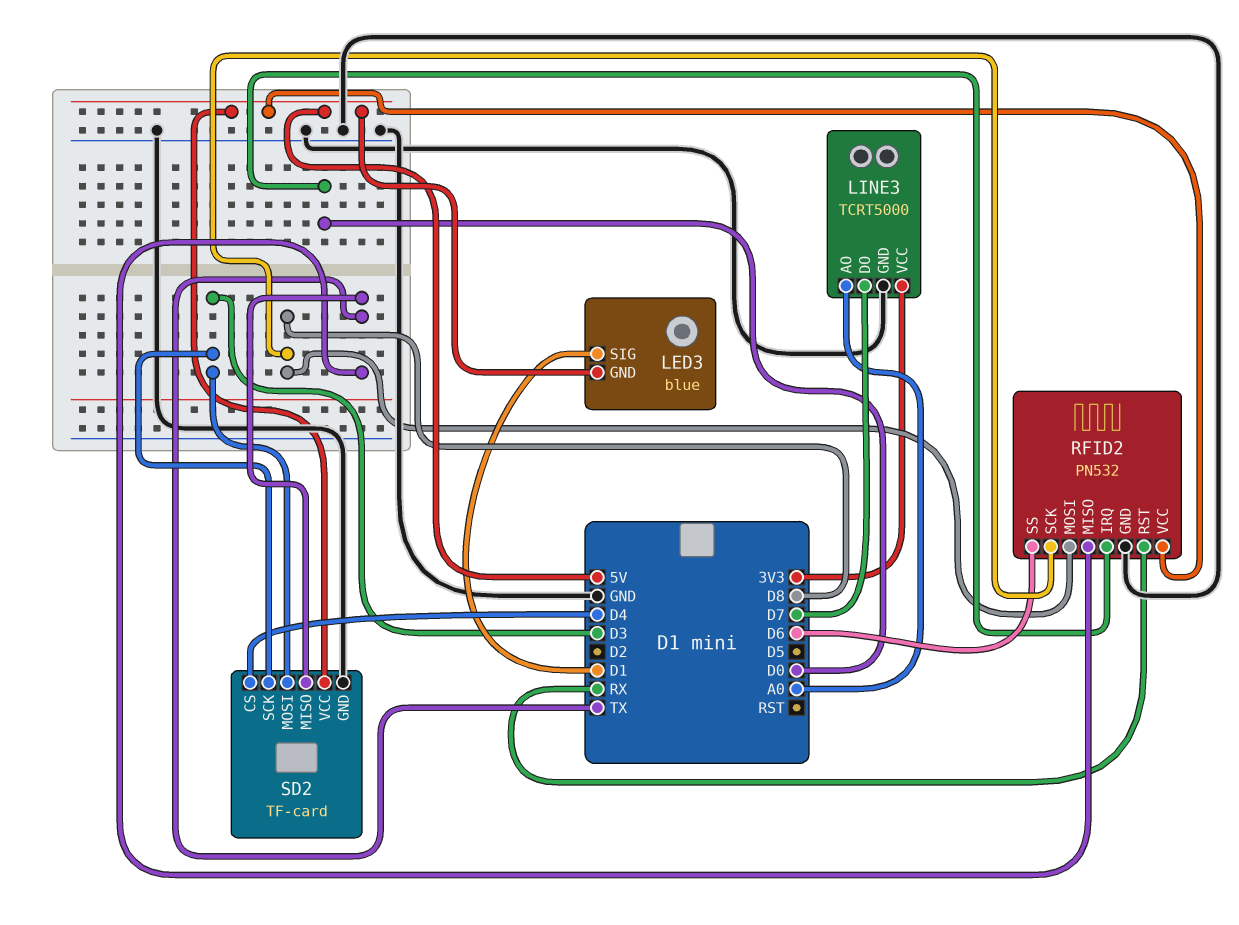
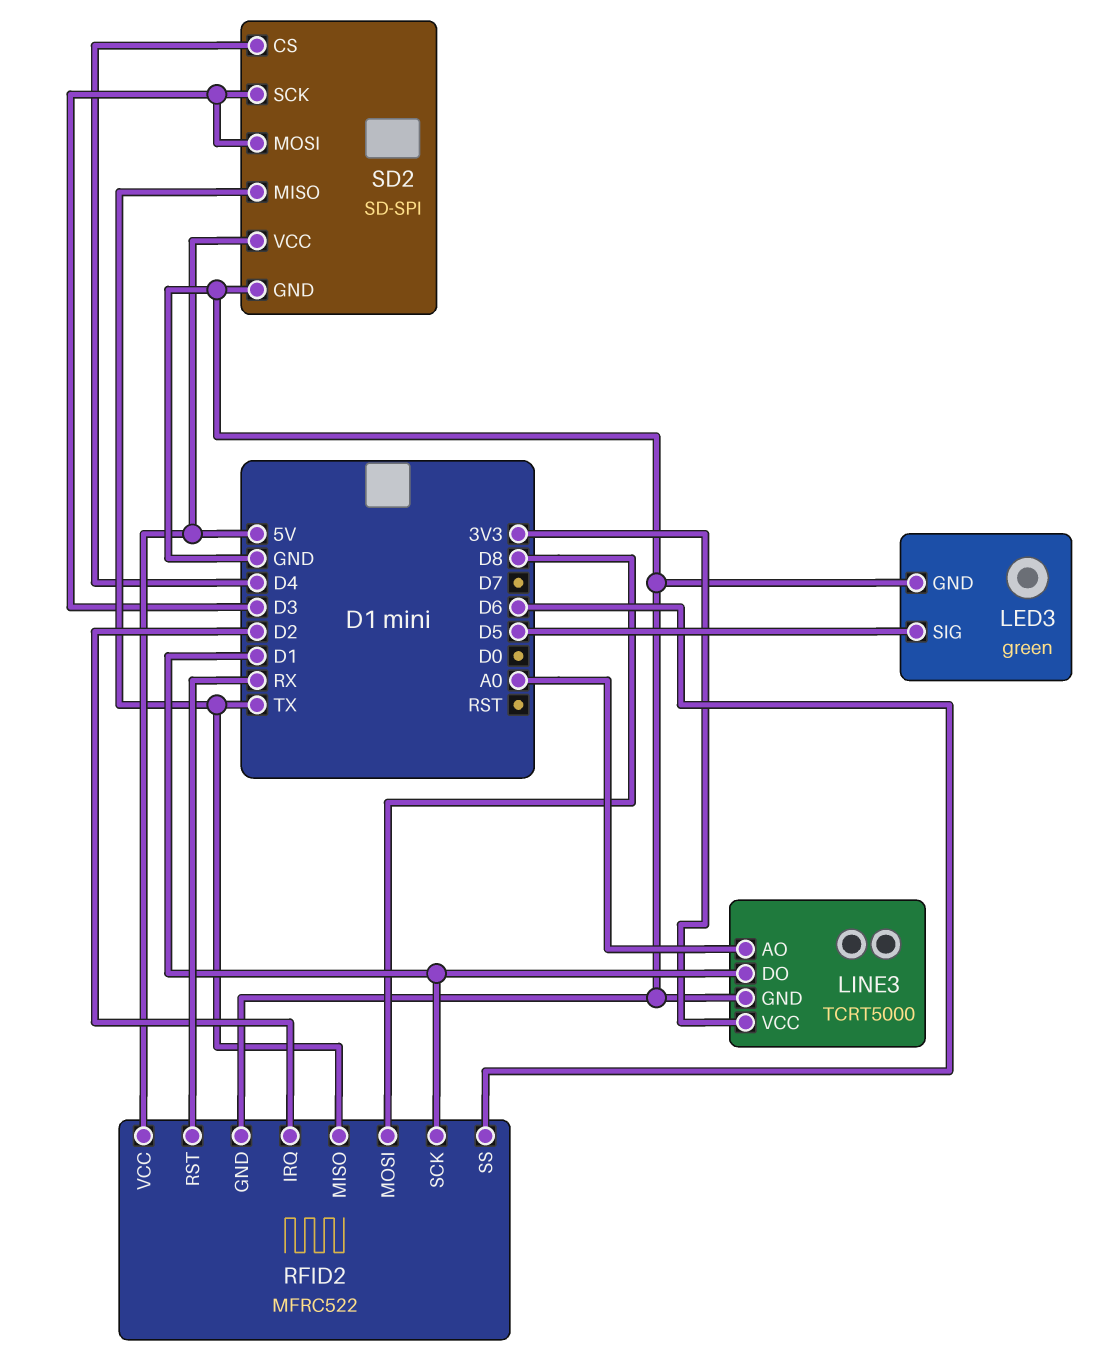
LED3: blue -> green
LED3 pin GND: 5V -> GND
LED3 pin SIG: D1 -> D5
LINE3 pin DO: D7 -> D1
RFID2: PN532 -> MFRC522
RFID2 pin IRQ: D0 -> D2
RFID2 pin SCK: D8 -> D1
SD2: TF-card -> SD-SPI

